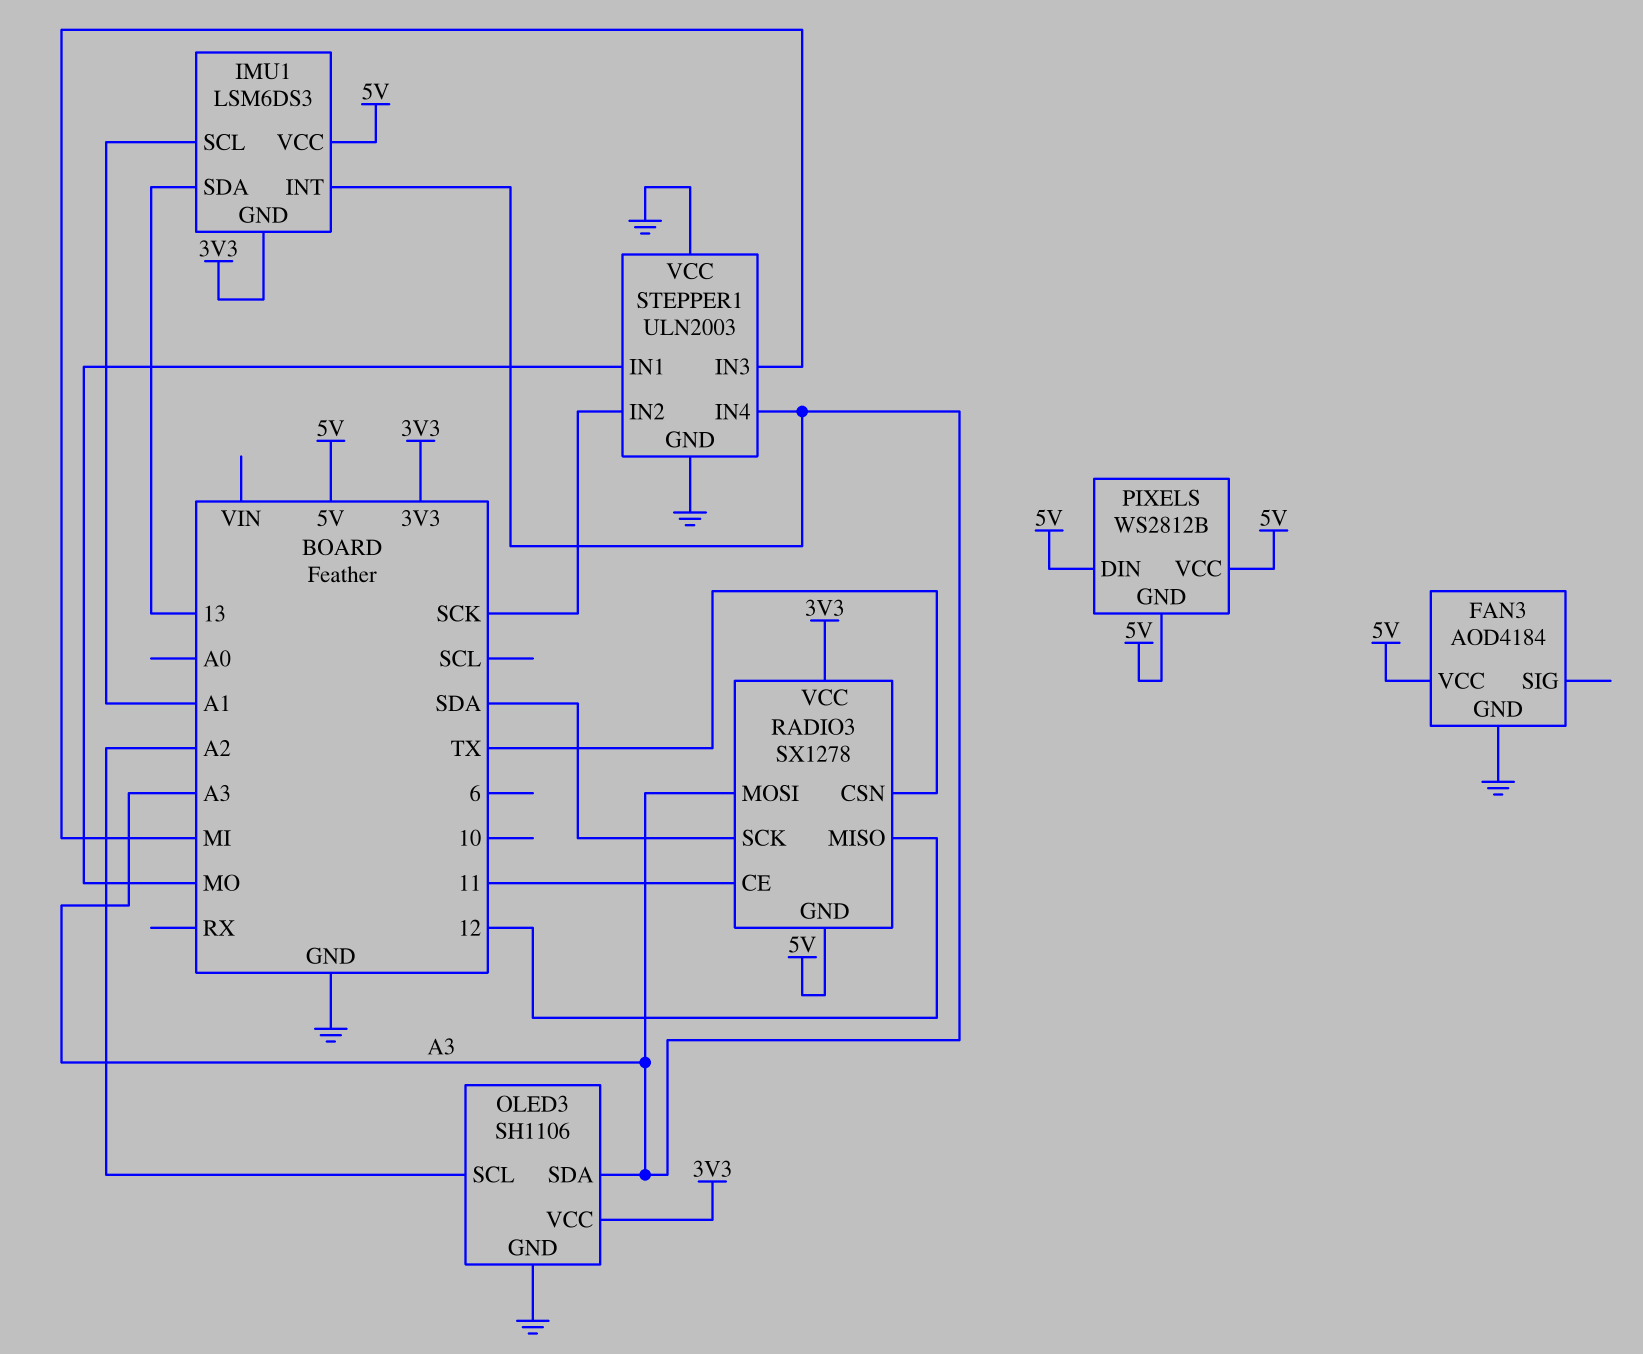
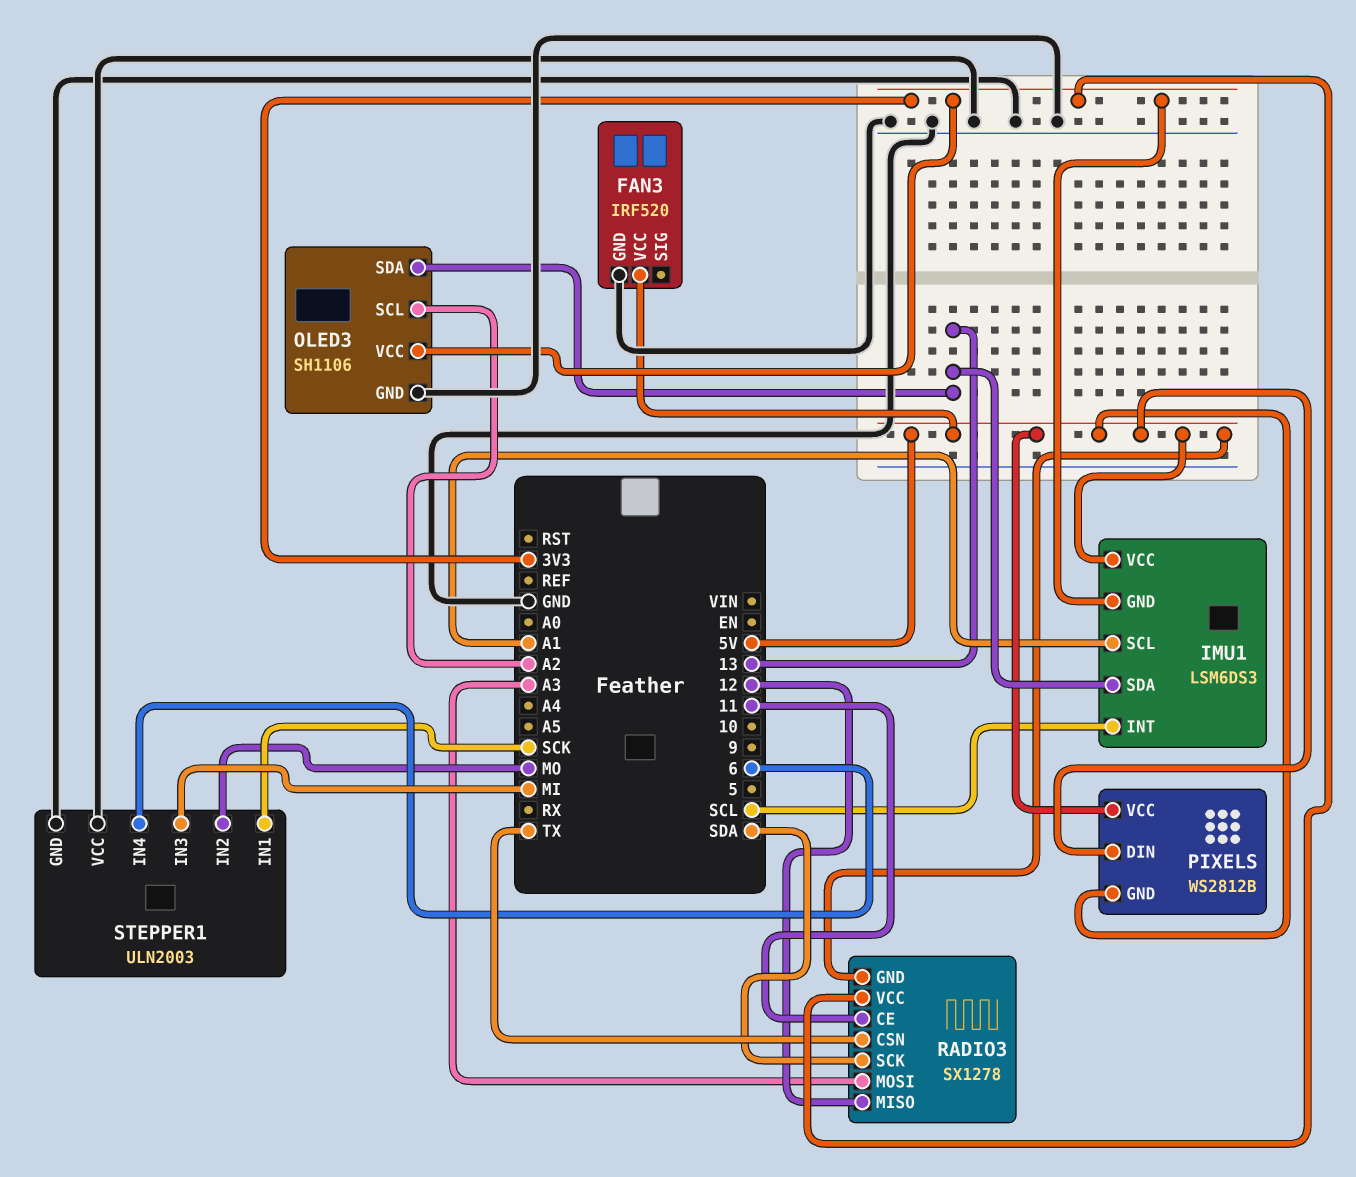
FAN3: AOD4184 -> IRF520
IMU1 pin INT: A3 -> SCL
OLED3 pin SDA: A3 -> 13
STEPPER1 pin IN1: MO -> SCK
STEPPER1 pin IN2: SCK -> MO
STEPPER1 pin IN4: A3 -> 6

